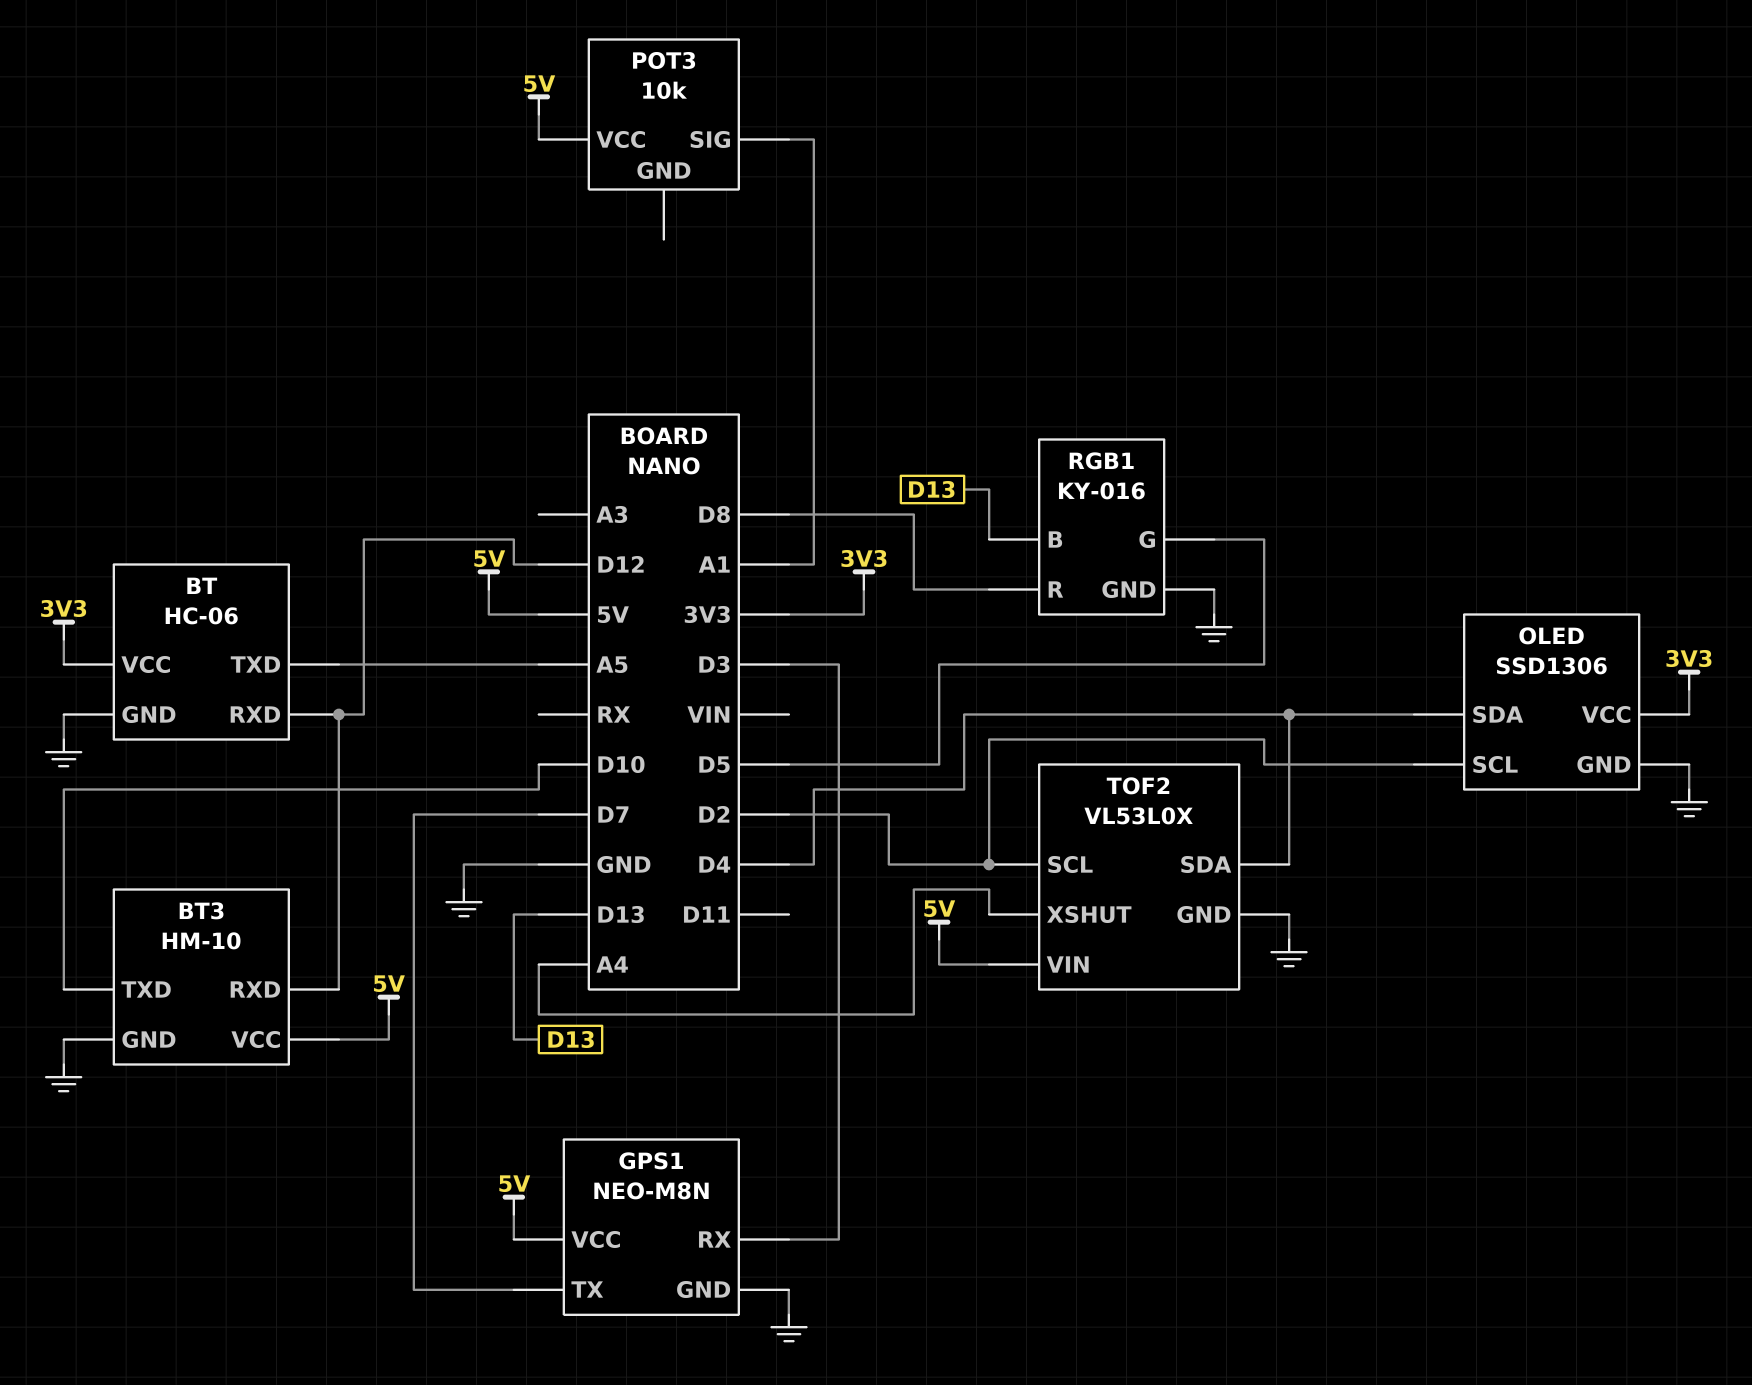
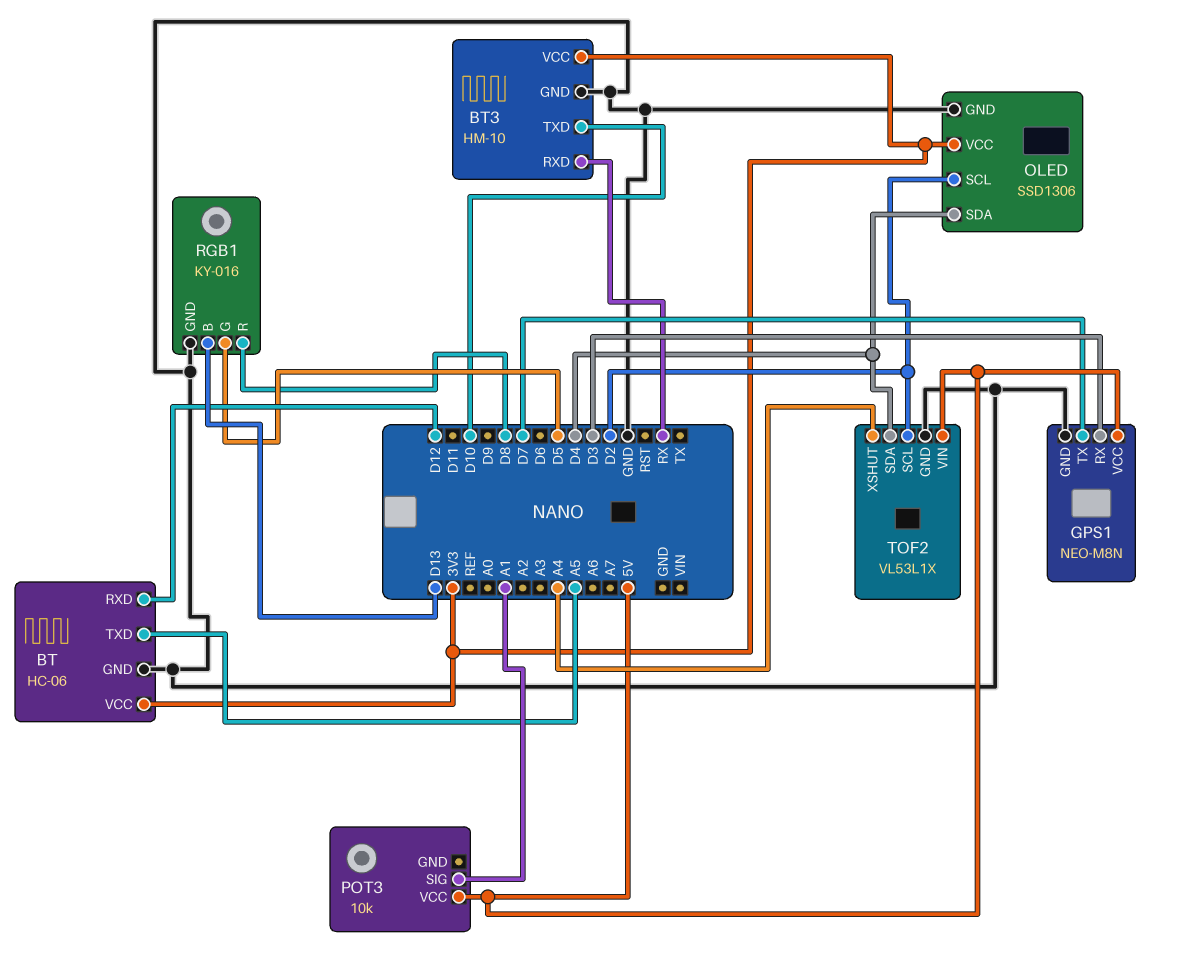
BT3 pin RXD: D12 -> RX
BT3 pin VCC: 5V -> 3V3
TOF2: VL53L0X -> VL53L1X

